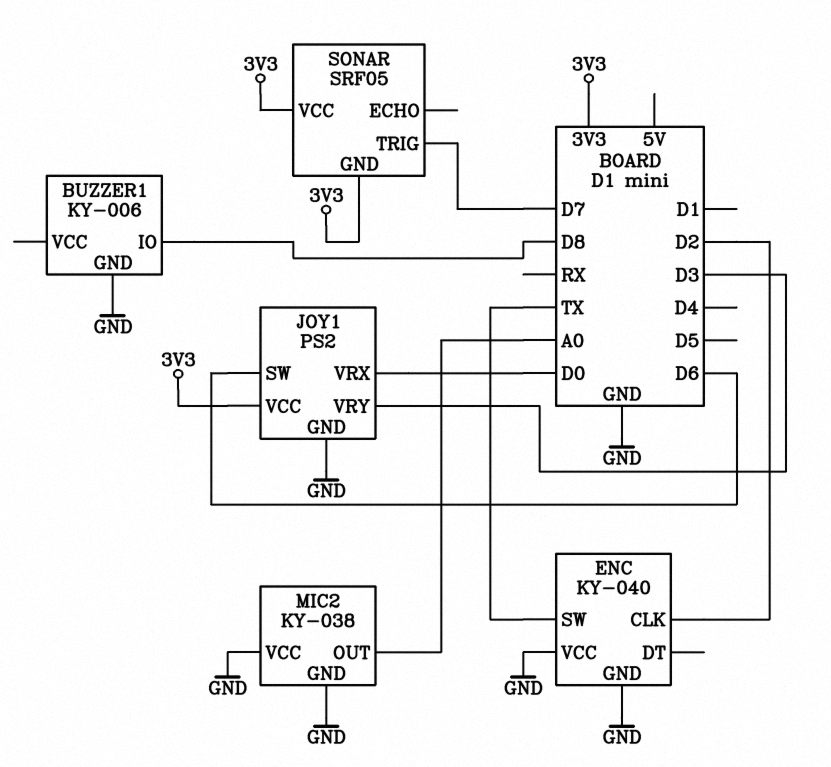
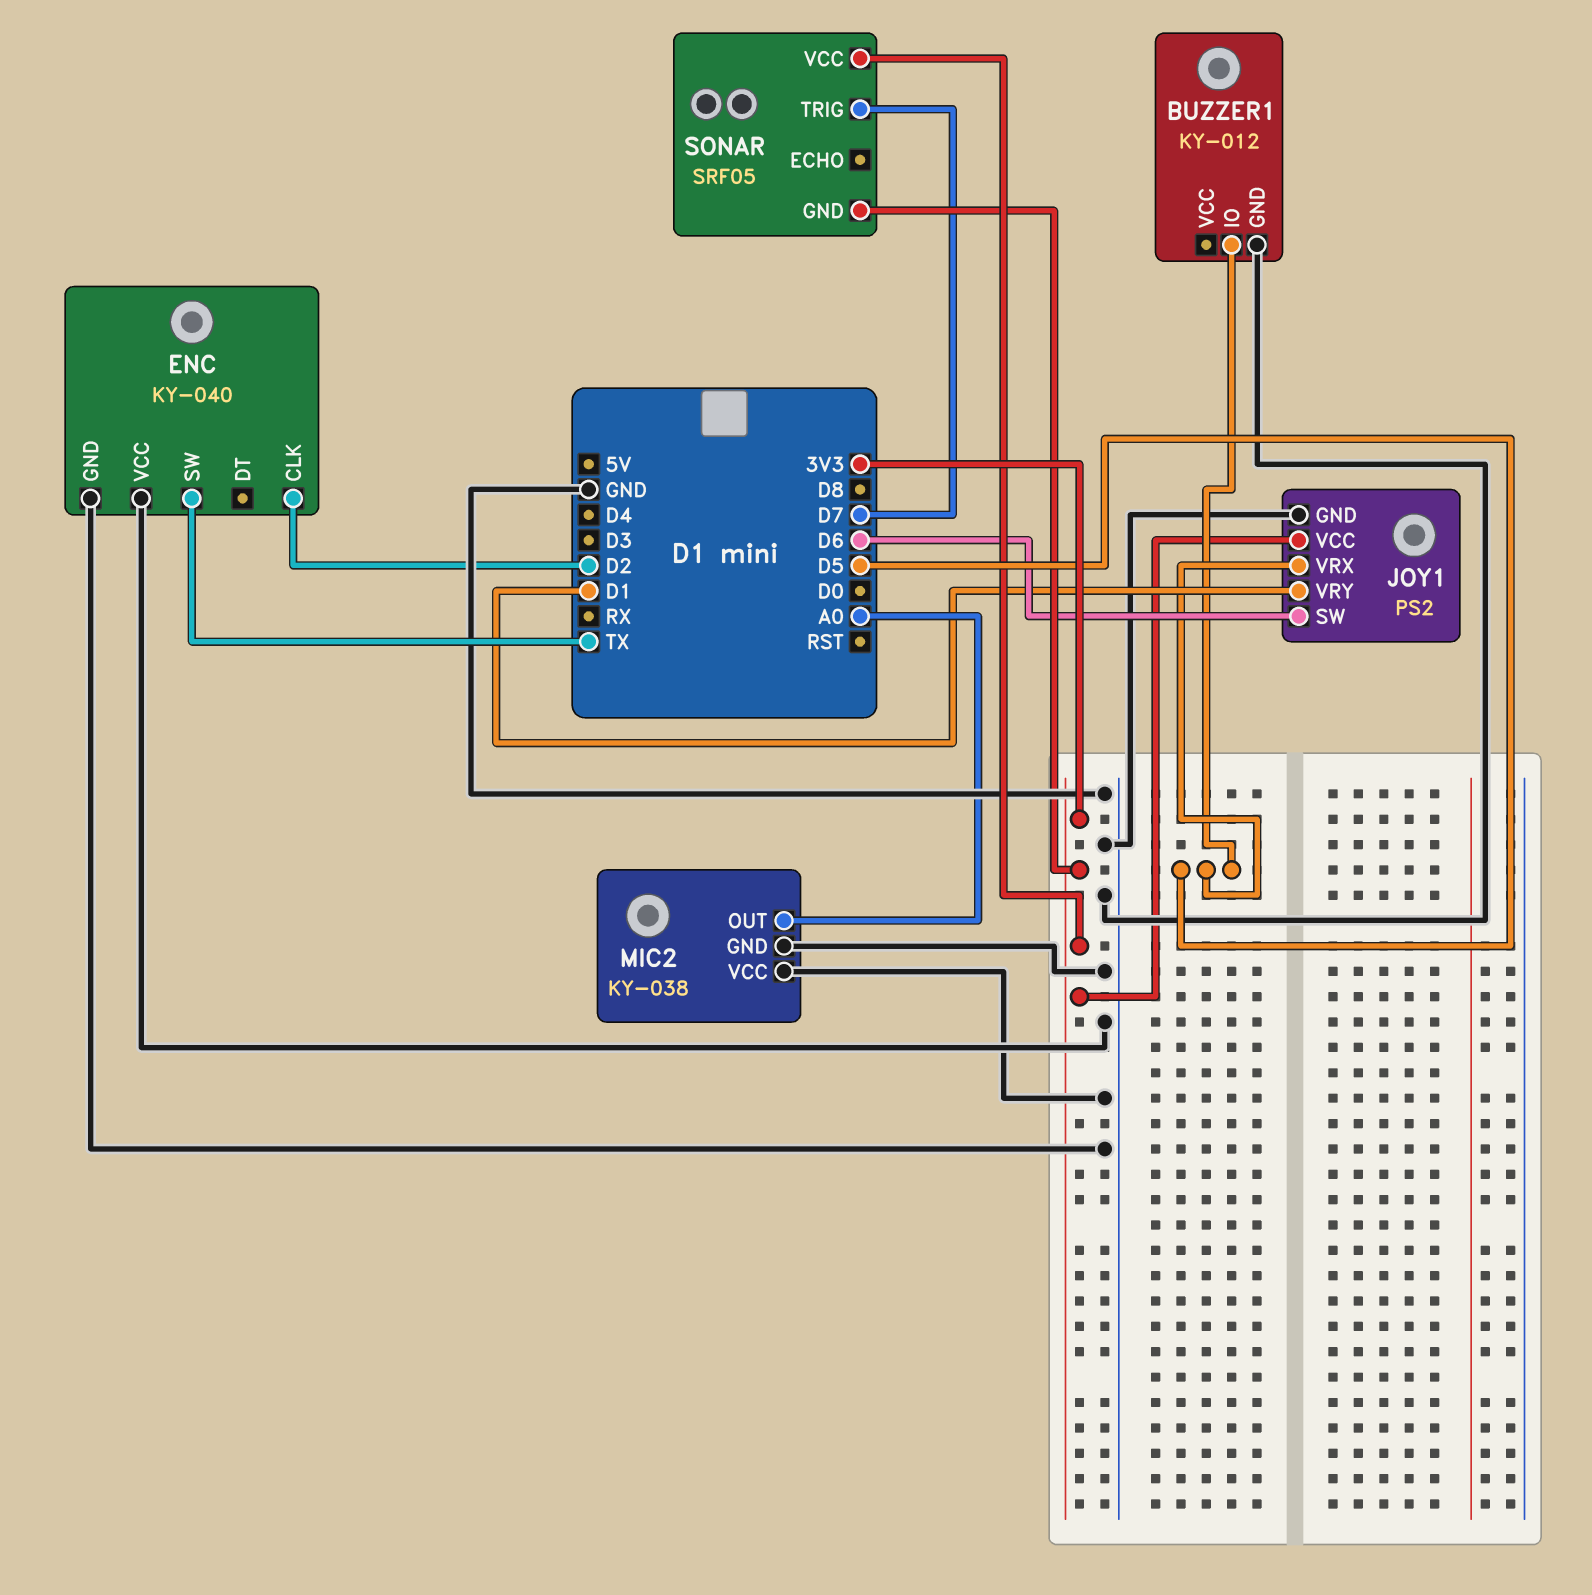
BUZZER1: KY-006 -> KY-012
BUZZER1 pin IO: D8 -> D5
JOY1 pin VRX: D0 -> D5
JOY1 pin VRY: D3 -> D1

